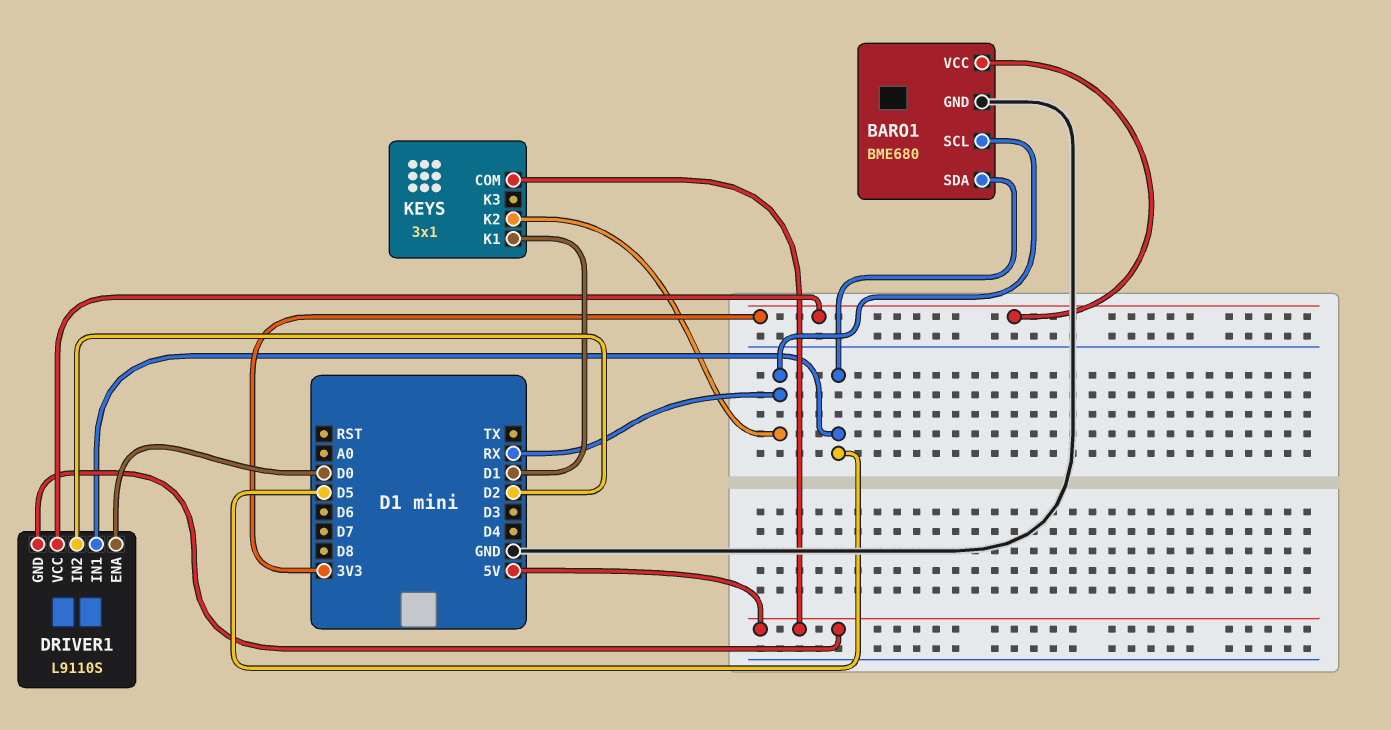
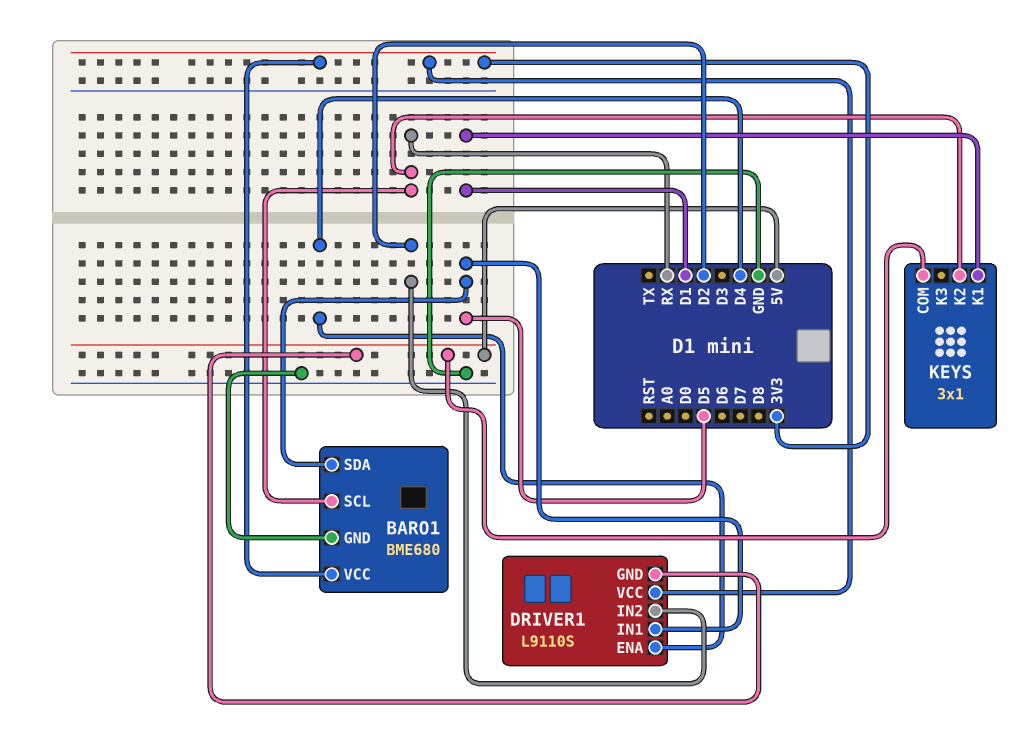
DRIVER1 pin ENA: D0 -> D4

